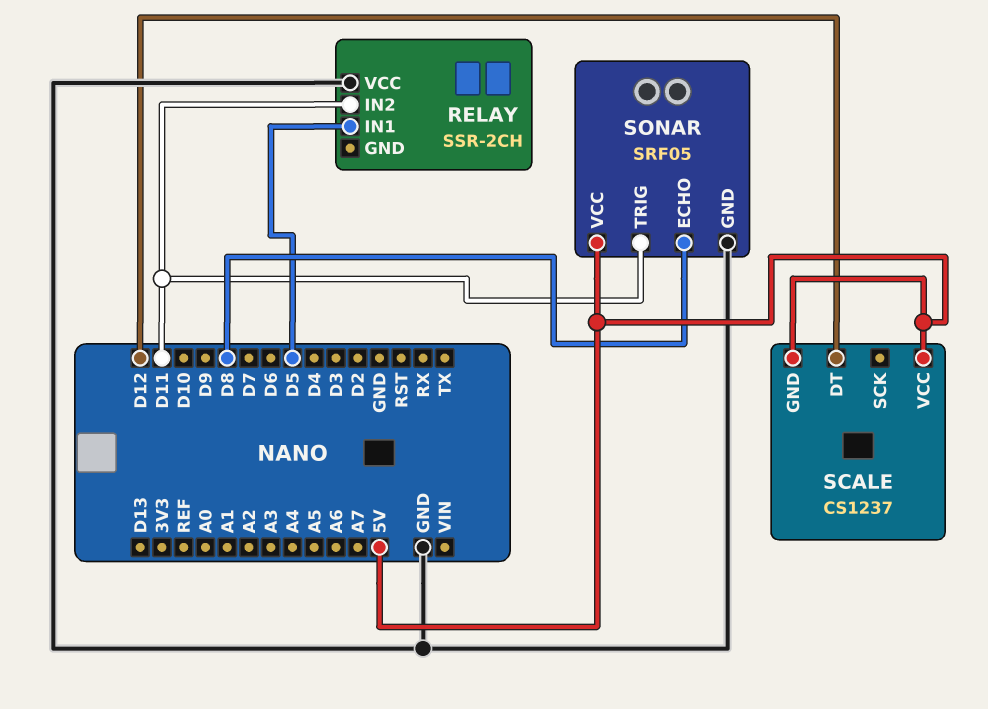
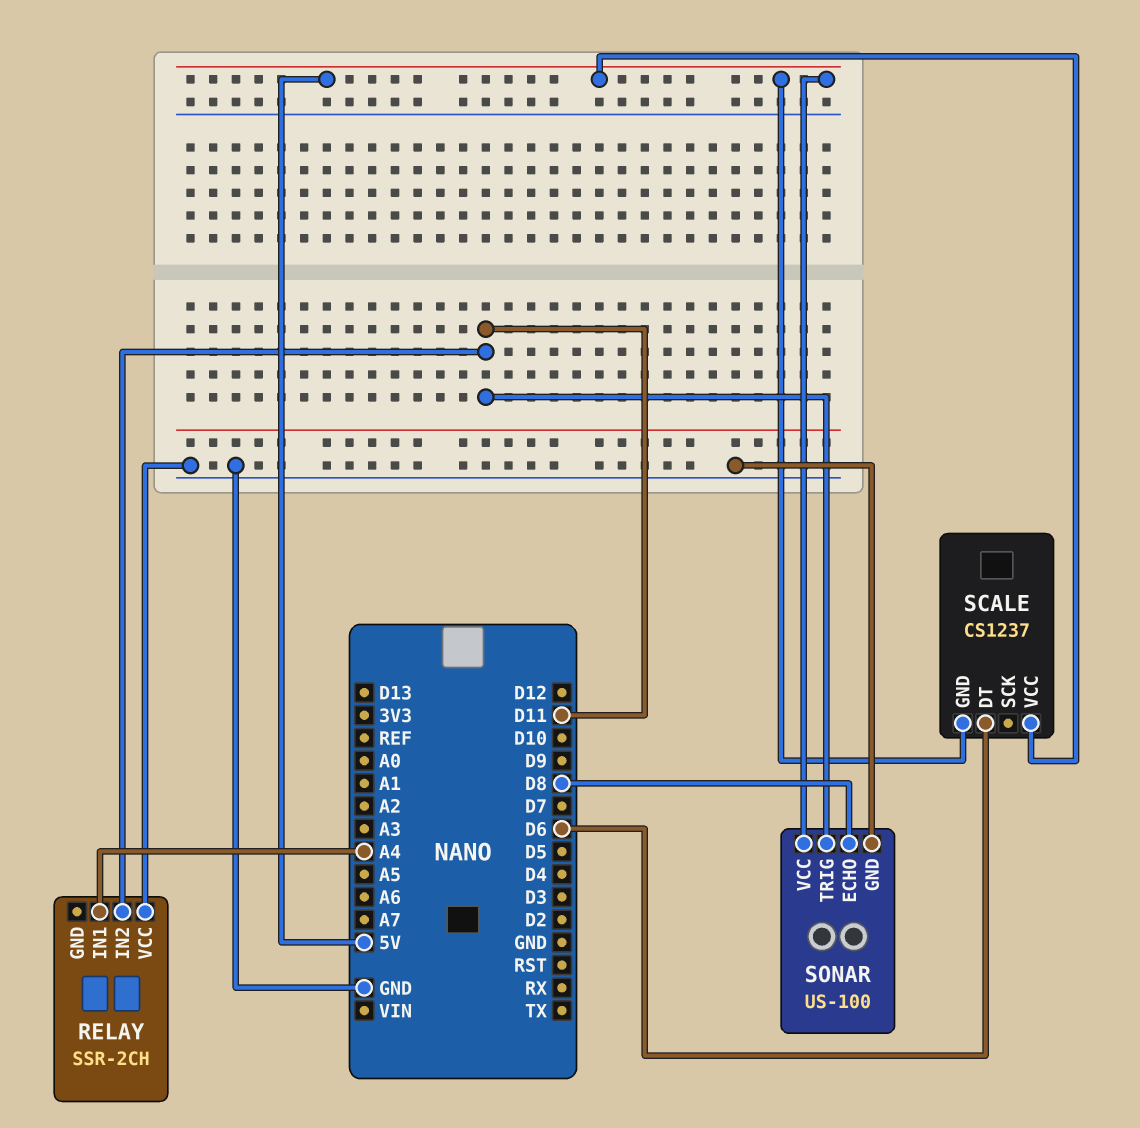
RELAY pin IN1: D5 -> A4
SCALE pin DT: D12 -> D6
SONAR: SRF05 -> US-100

